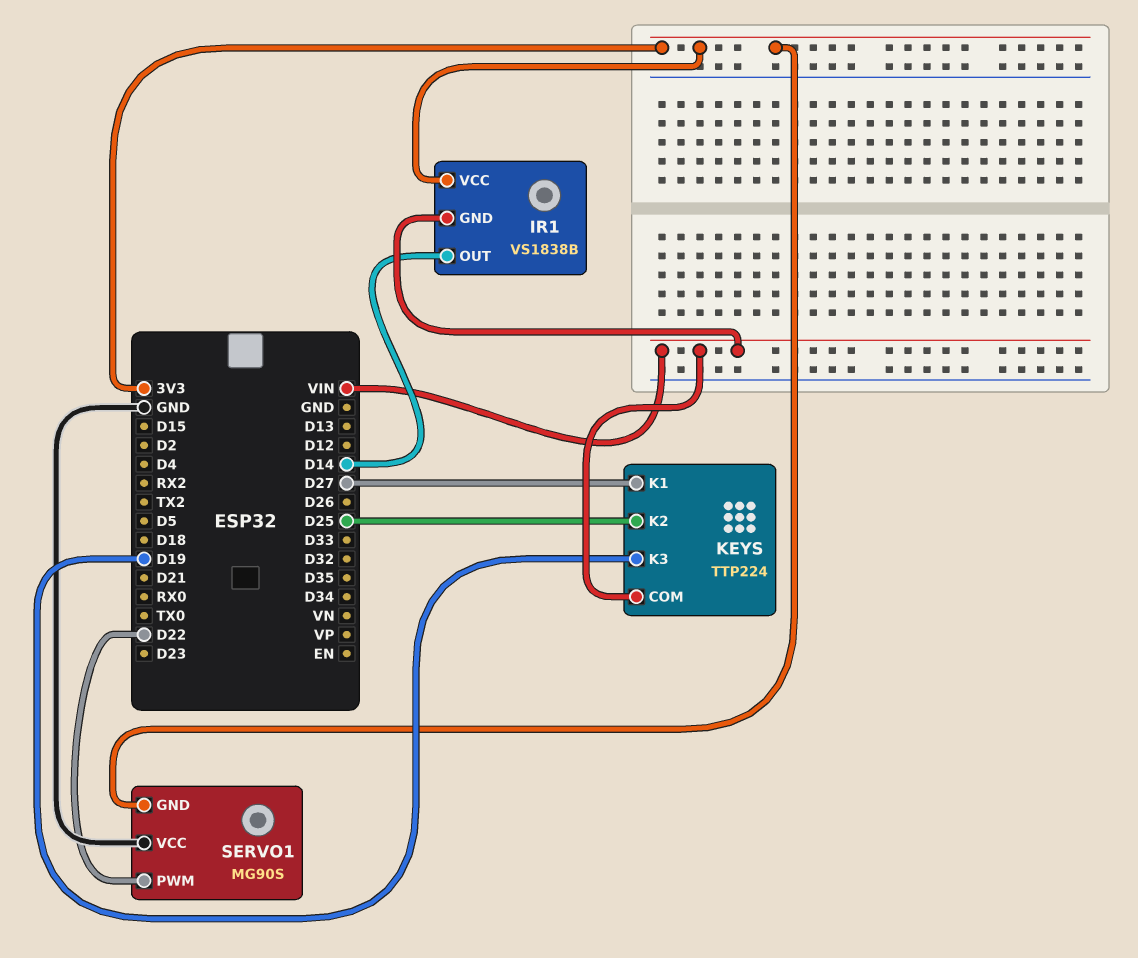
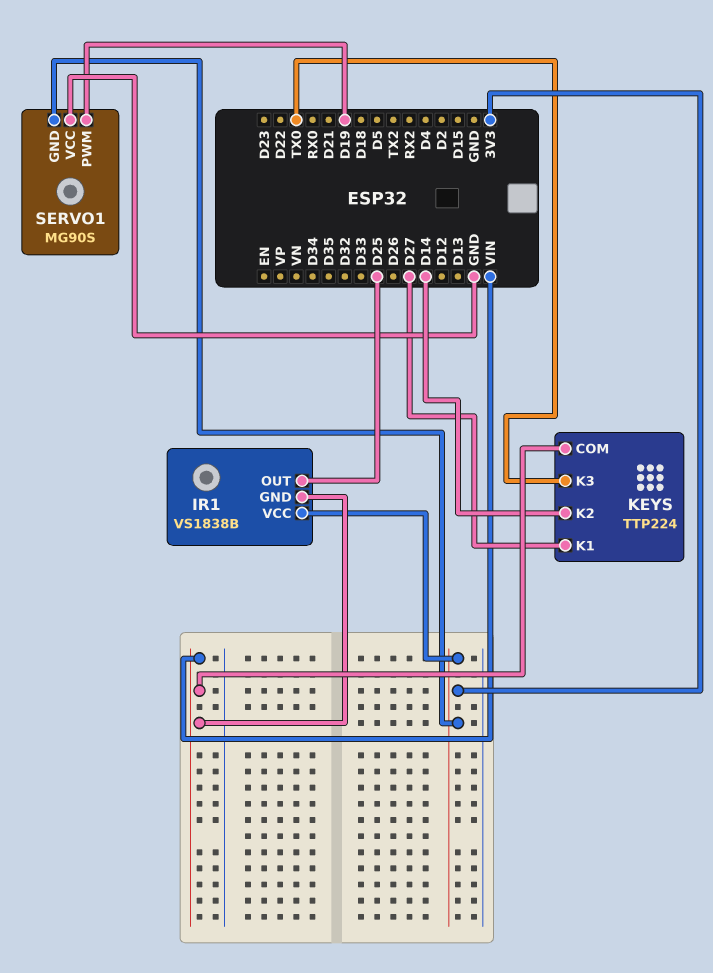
IR1 pin OUT: D14 -> D25
KEYS pin K2: D25 -> D14
KEYS pin K3: D19 -> TX0
SERVO1 pin PWM: D22 -> D19

